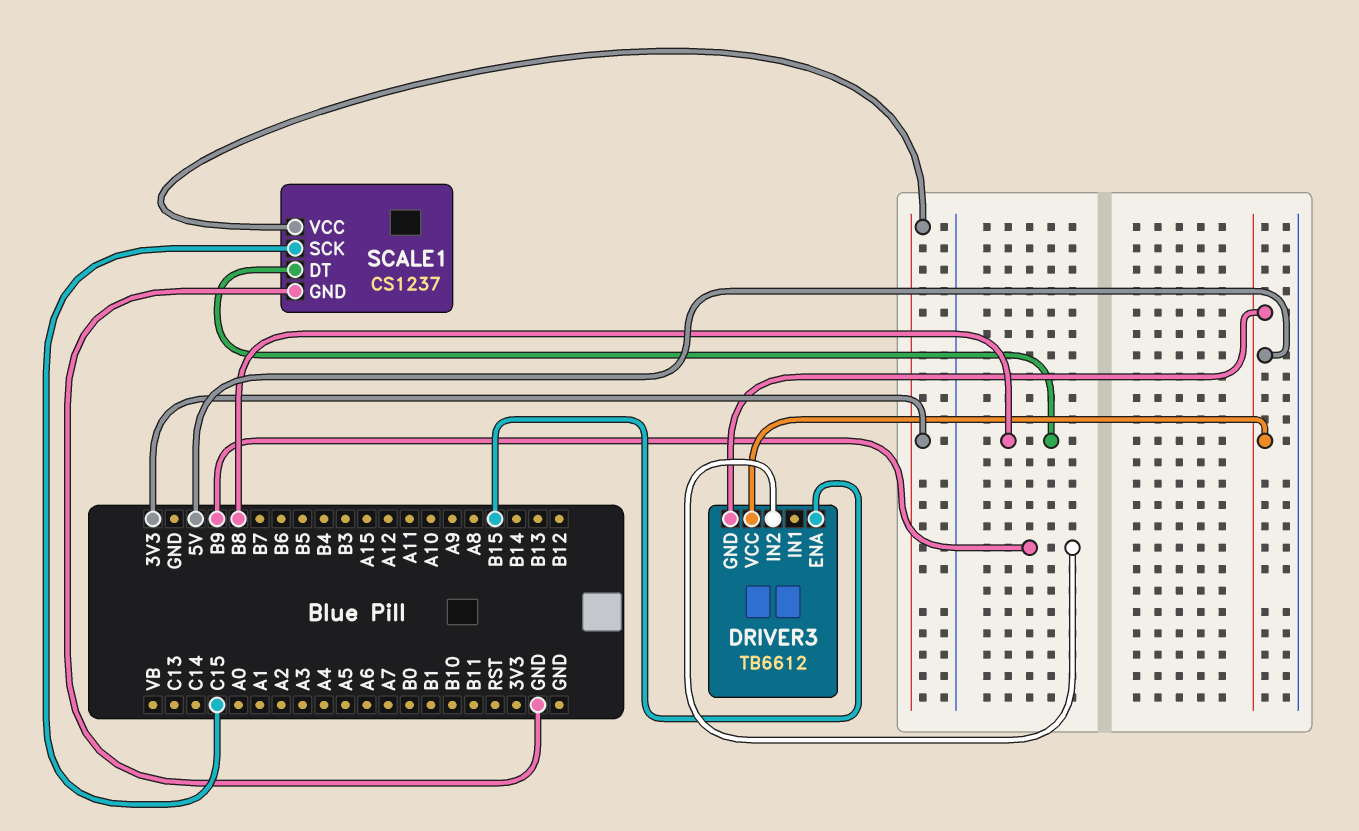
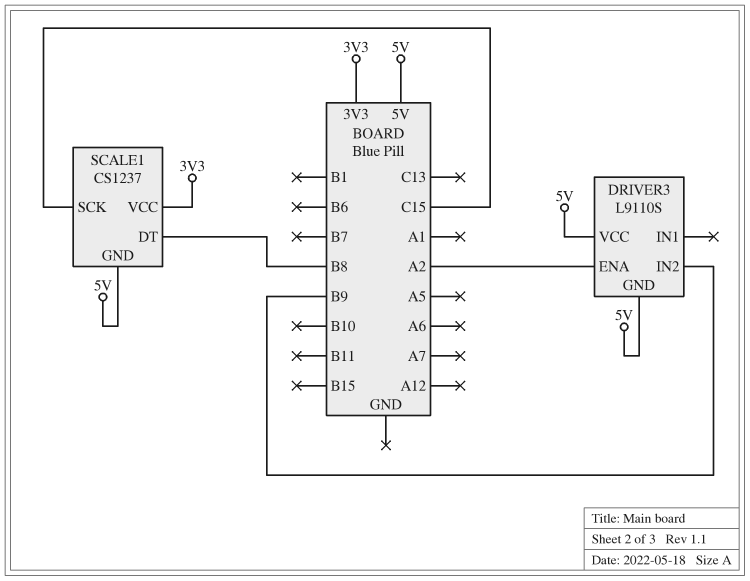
DRIVER3: TB6612 -> L9110S
DRIVER3 pin ENA: B15 -> A2
SCALE1 pin GND: GND -> 5V

